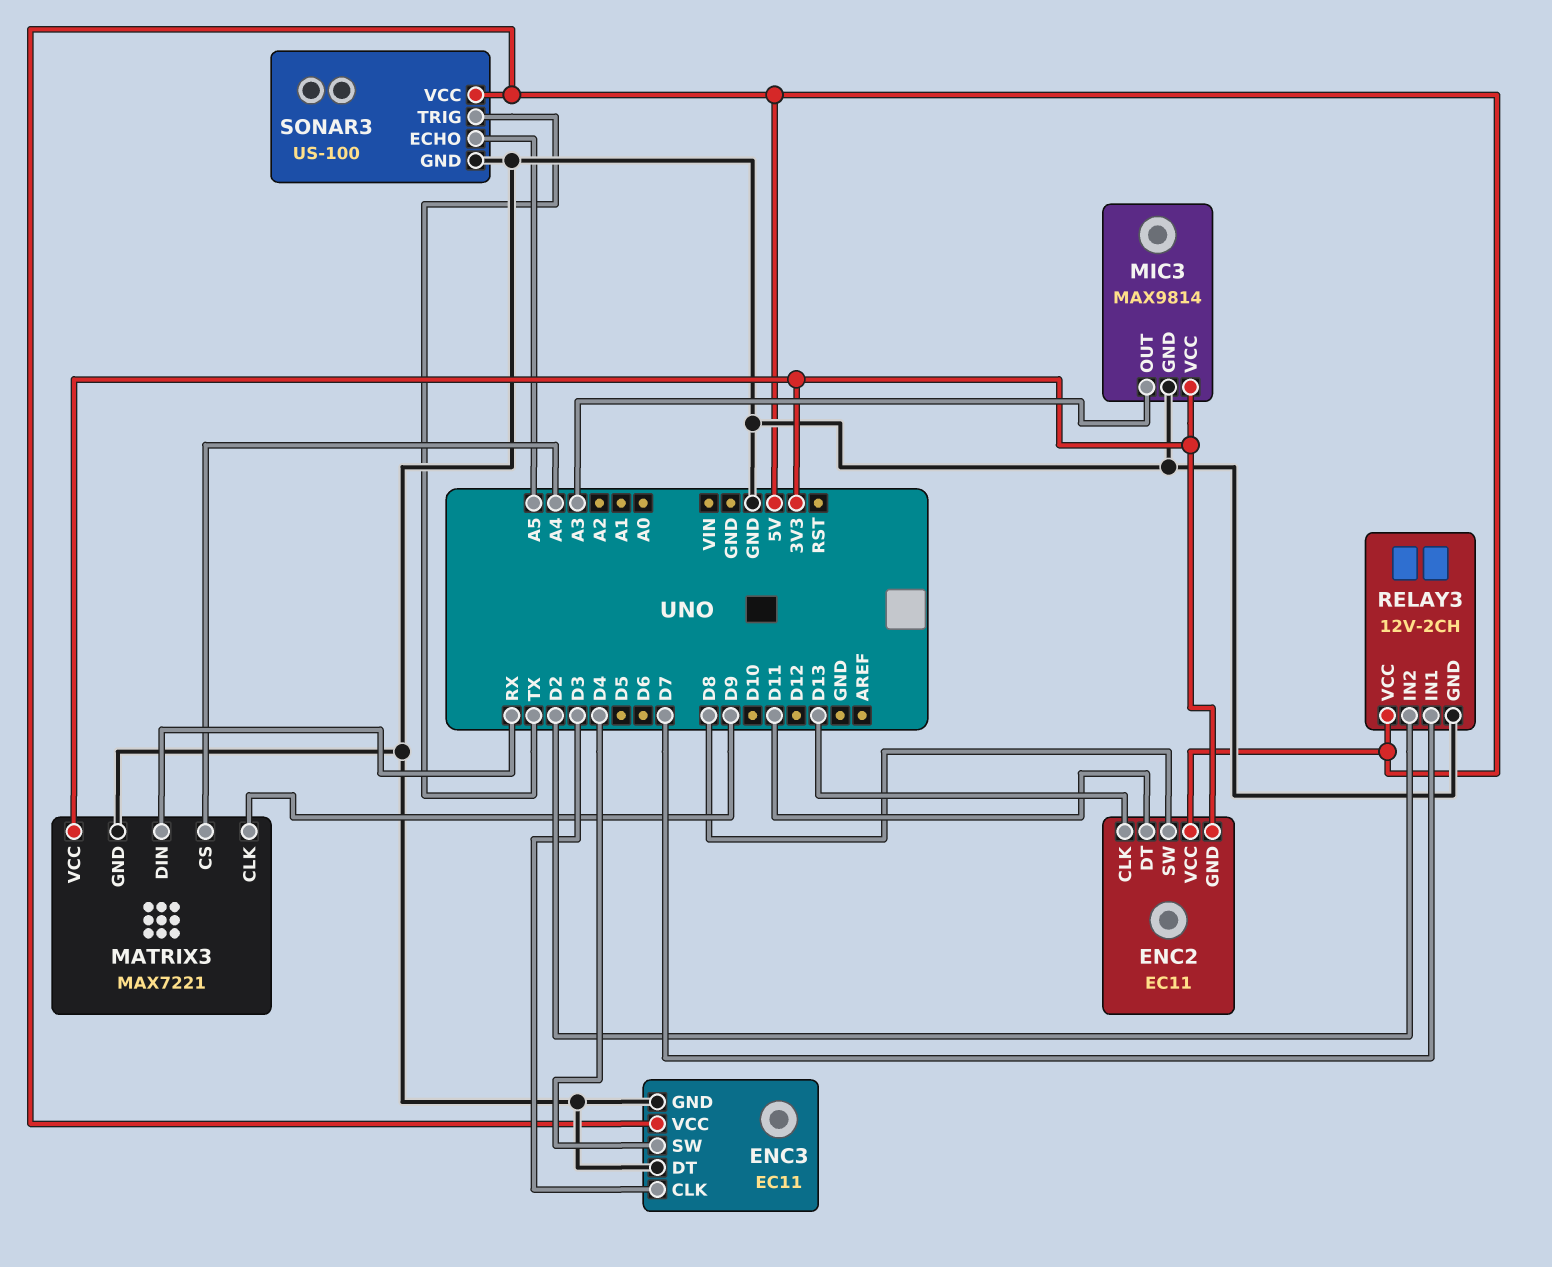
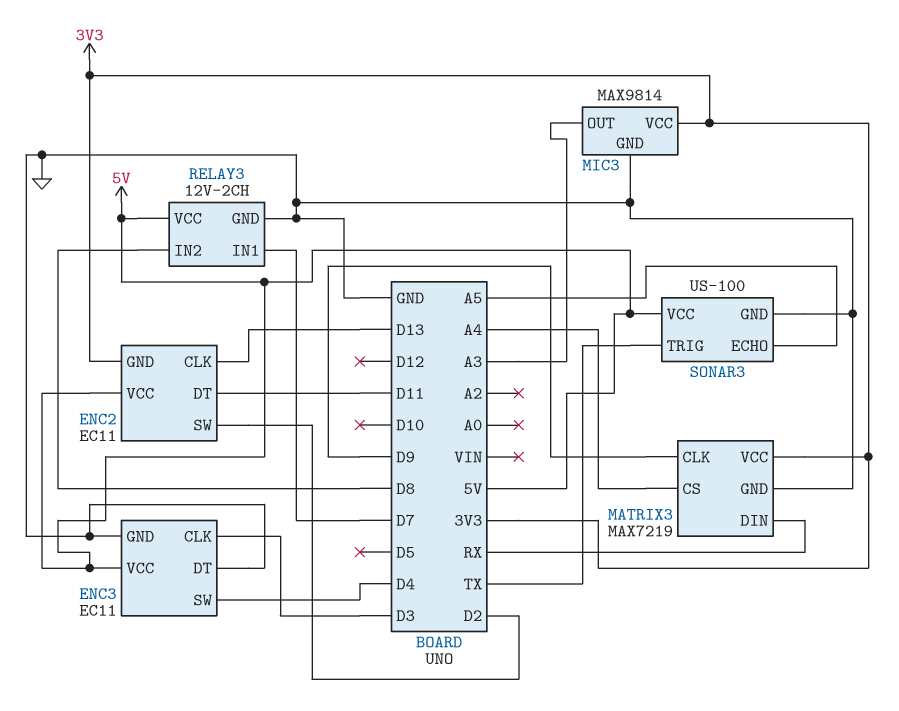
ENC2 pin SW: D8 -> D2
MATRIX3: MAX7221 -> MAX7219
RELAY3 pin IN2: D2 -> D8

